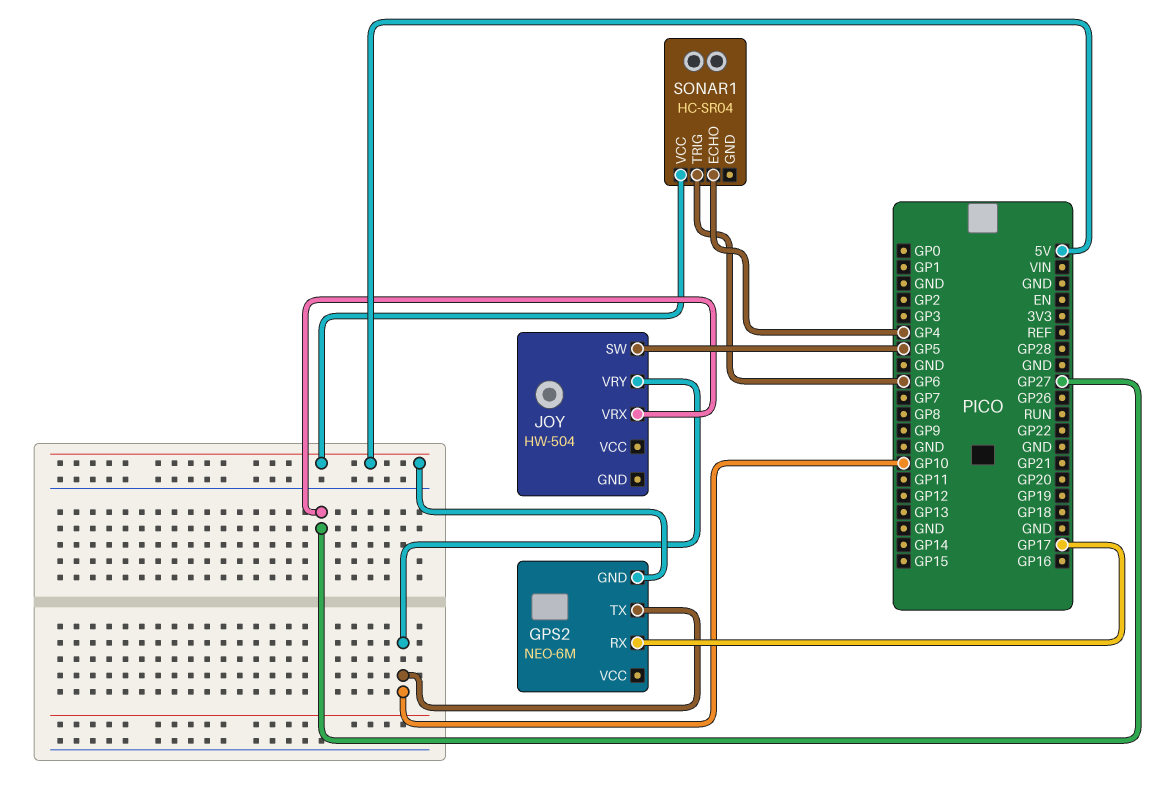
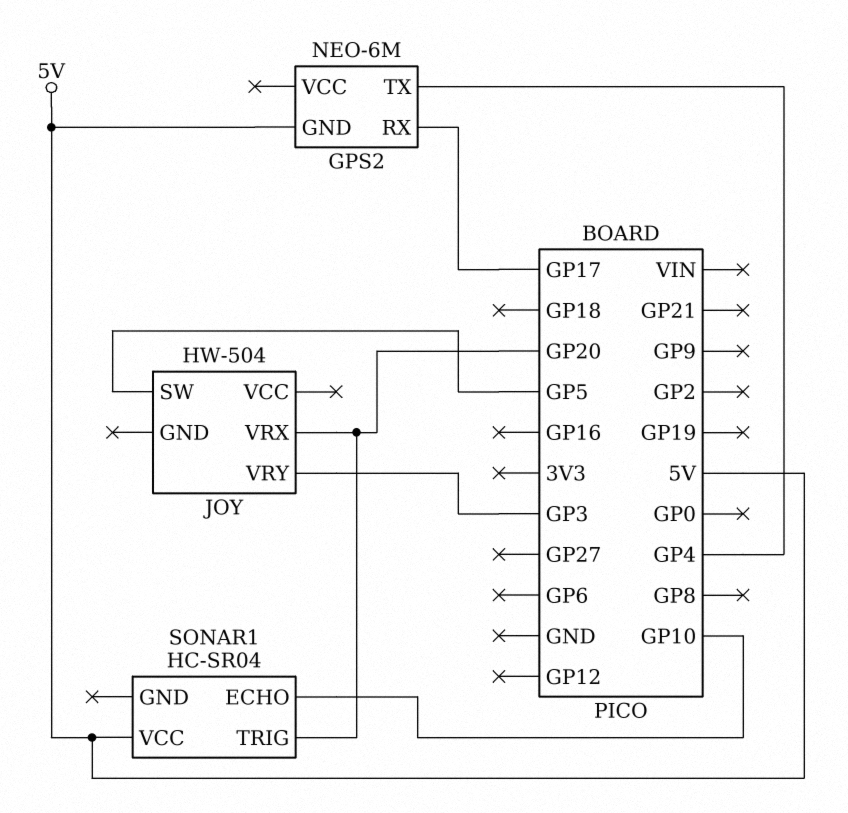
GPS2 pin TX: GP10 -> GP4
JOY pin VRX: GP27 -> GP20
JOY pin VRY: GP10 -> GP3
SONAR1 pin ECHO: GP4 -> GP10
SONAR1 pin TRIG: GP6 -> GP20

